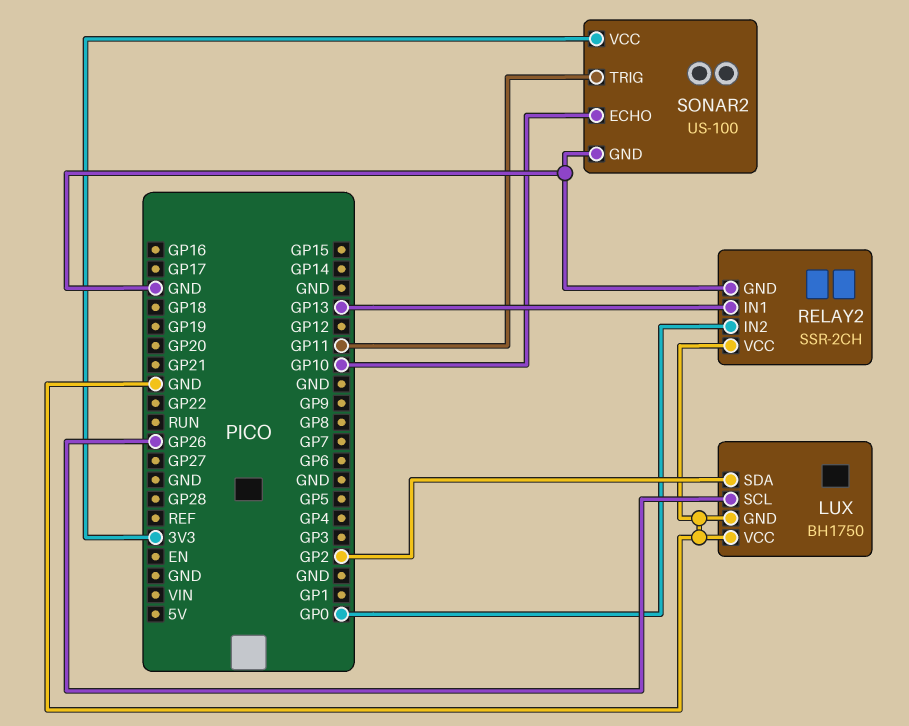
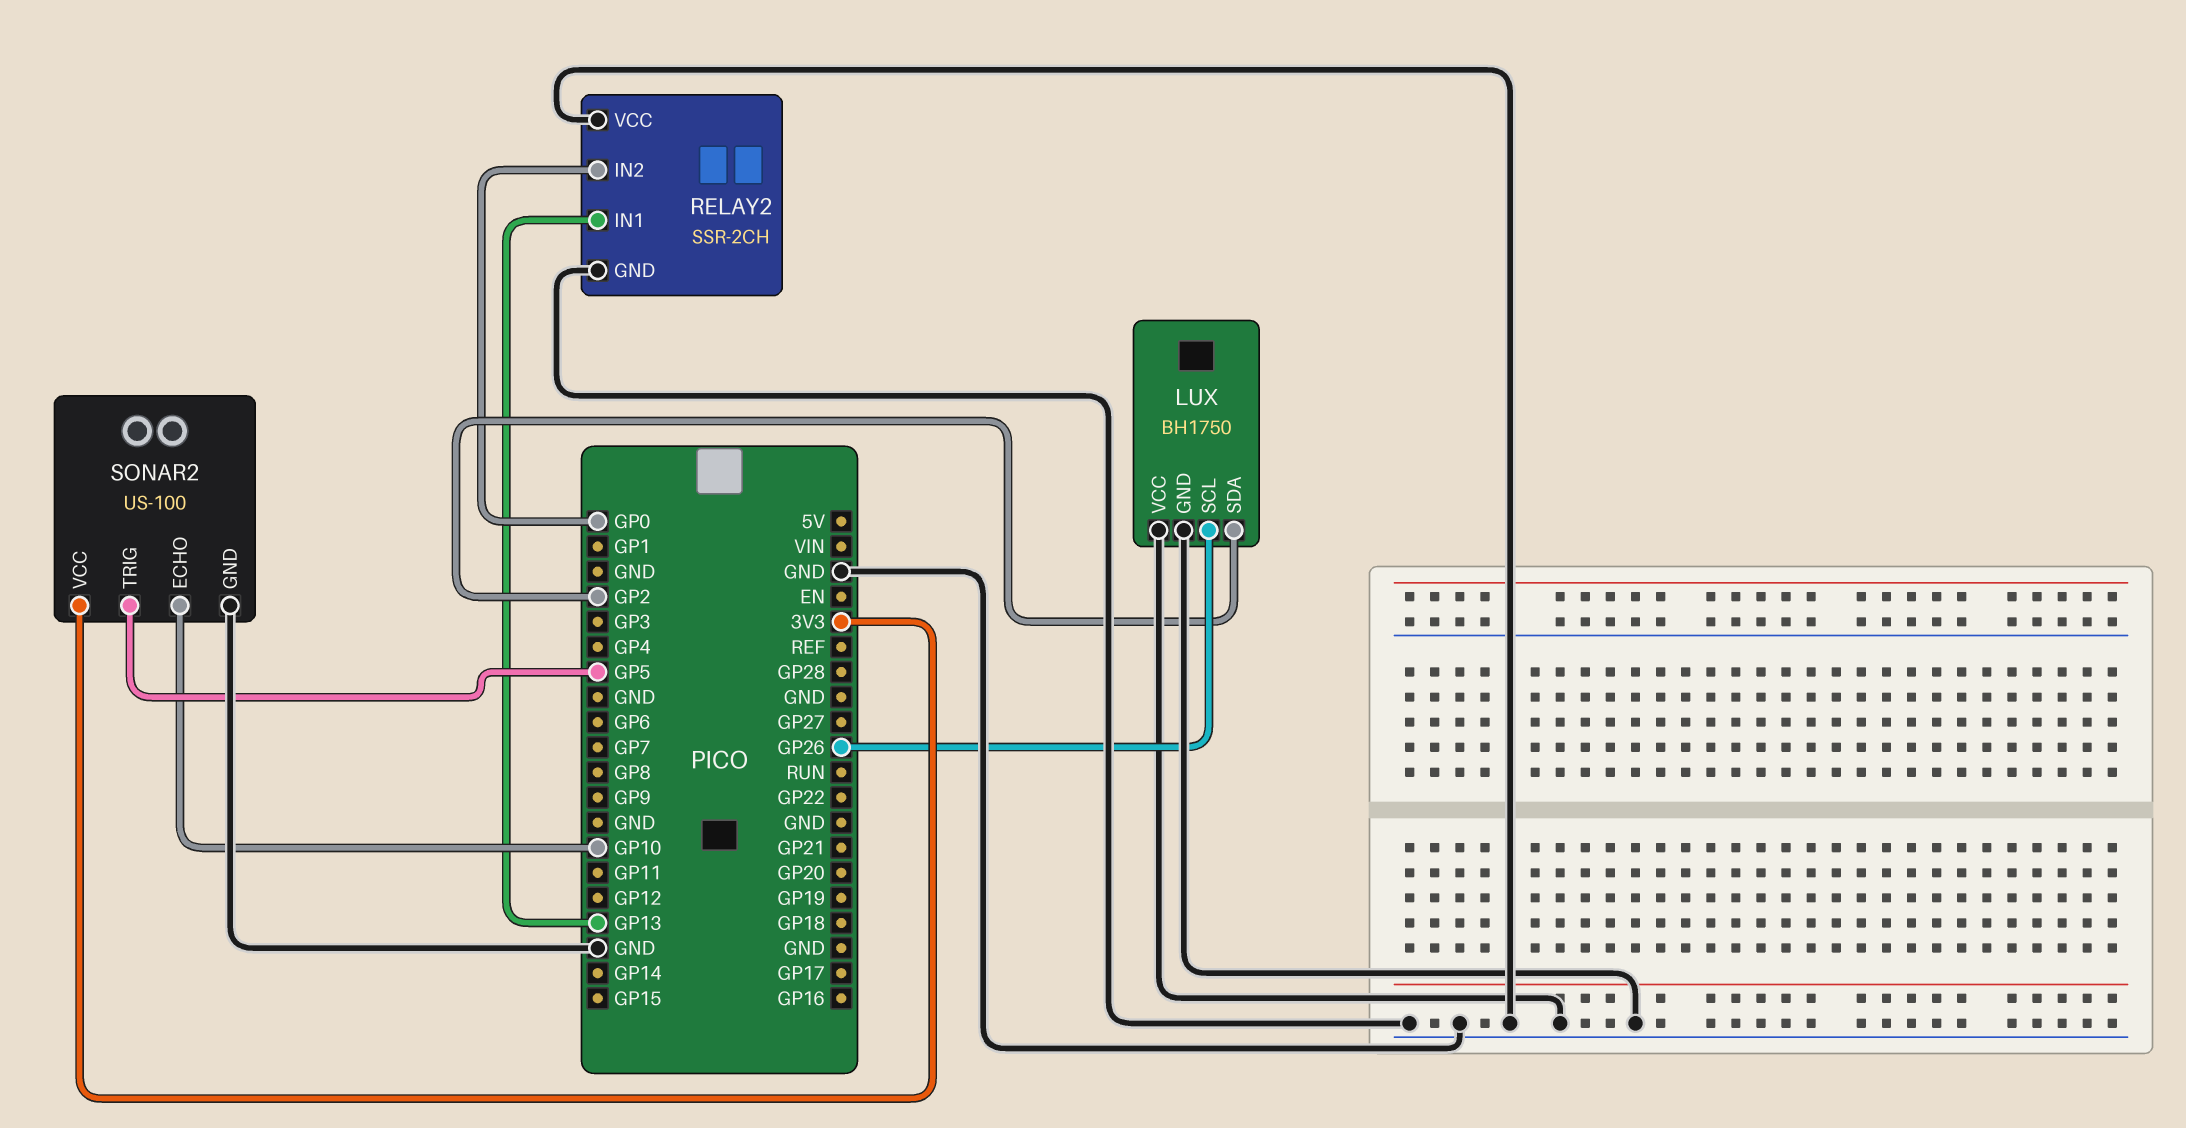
SONAR2 pin TRIG: GP11 -> GP5

